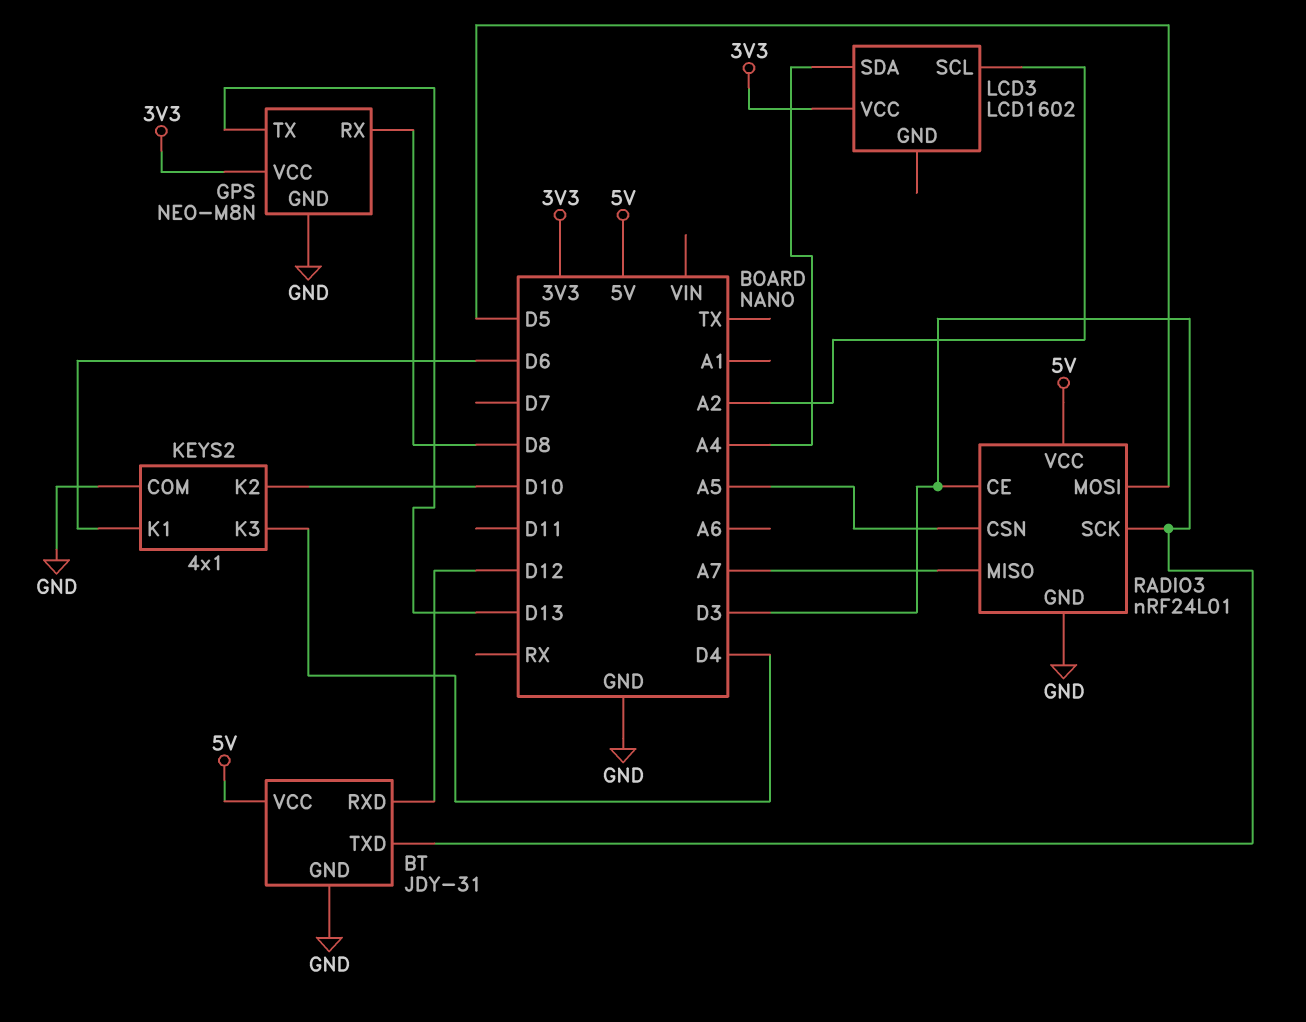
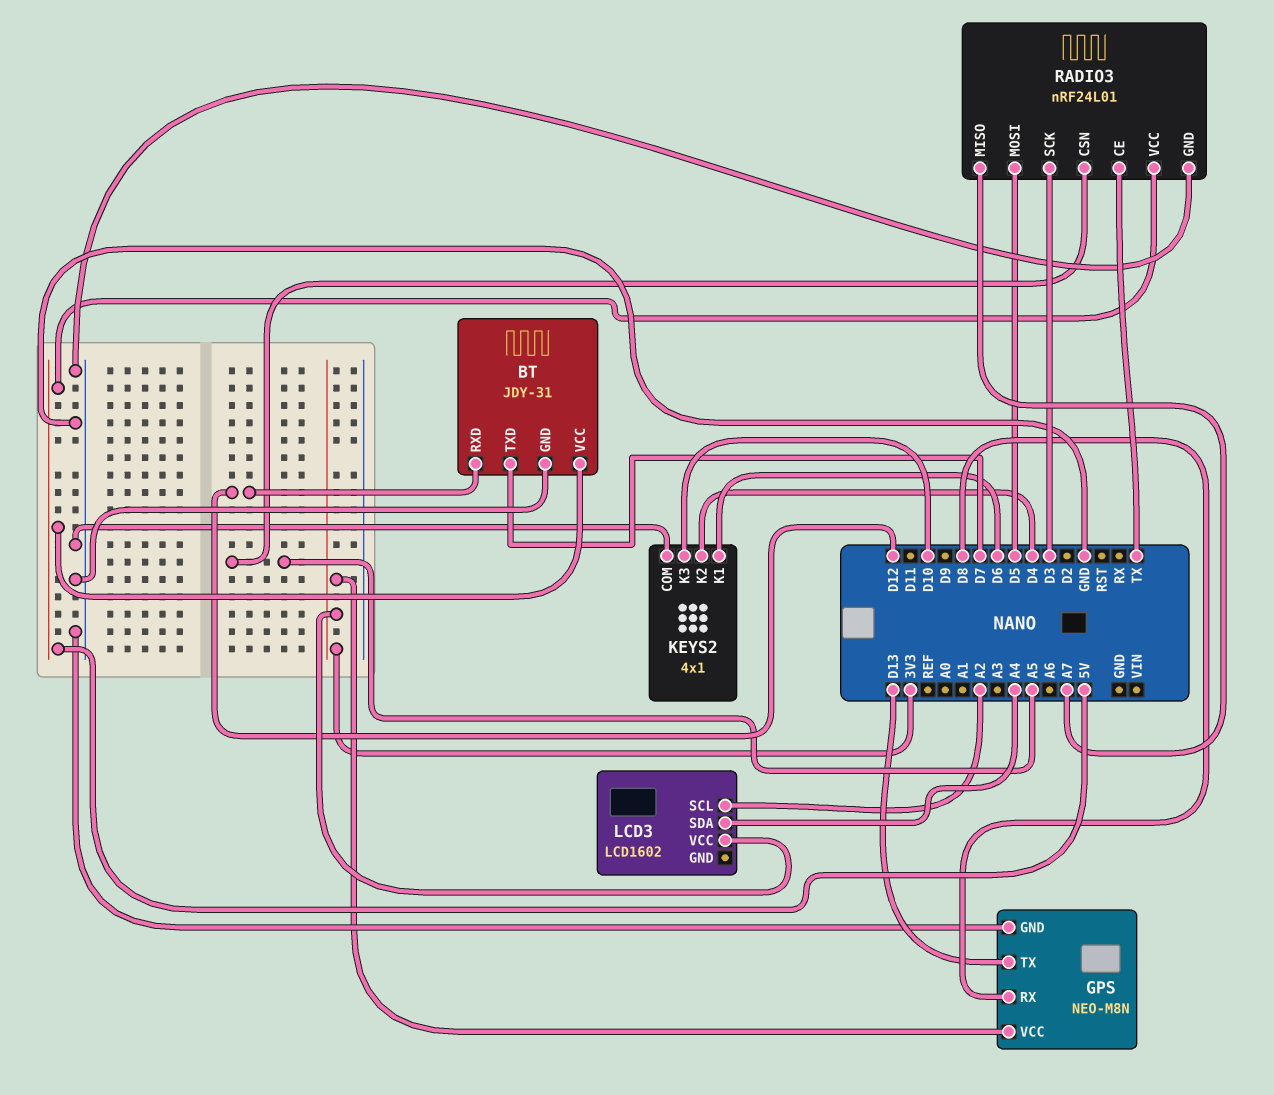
BT pin TXD: D3 -> D7
KEYS2 pin K2: D10 -> D4
KEYS2 pin K3: D4 -> D10
RADIO3 pin CE: D3 -> TX

